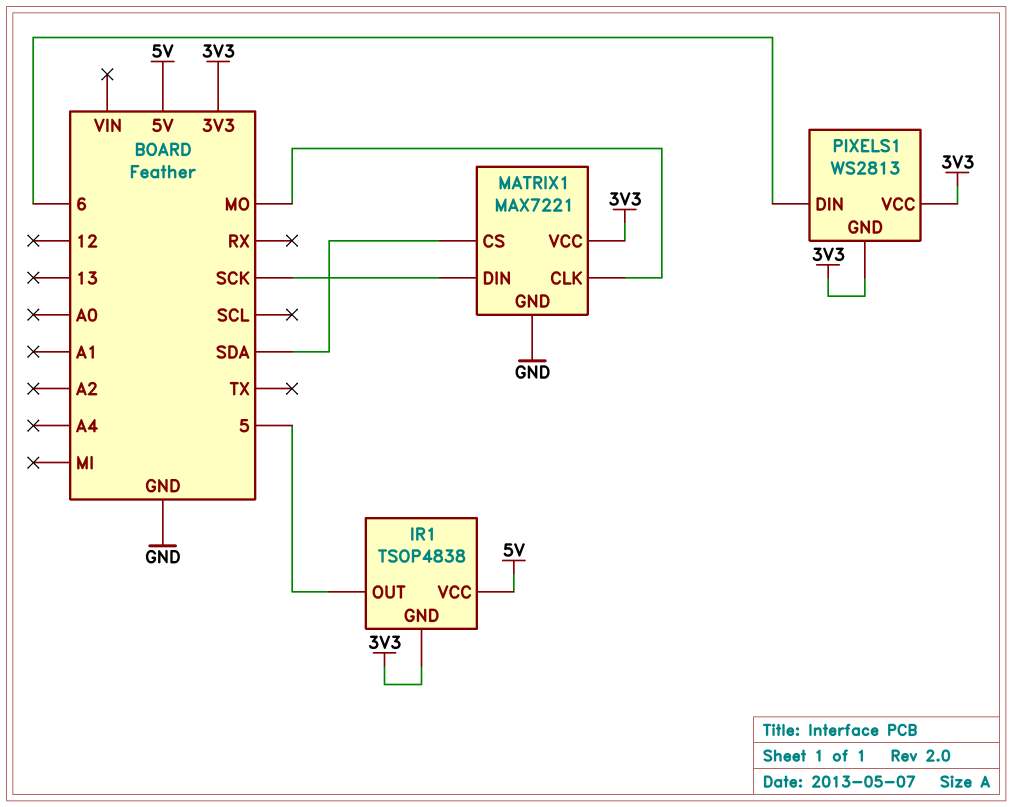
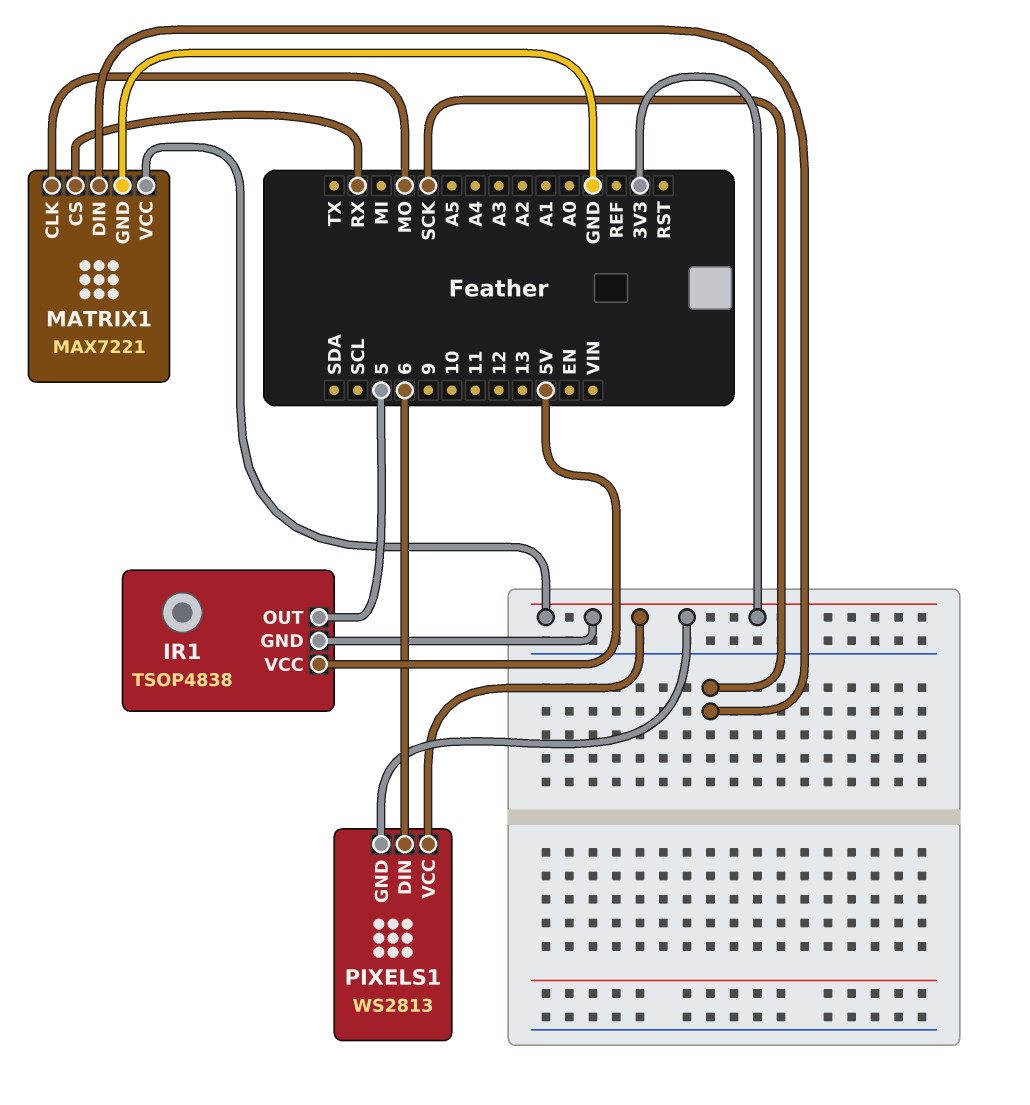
MATRIX1 pin CS: SDA -> RX

